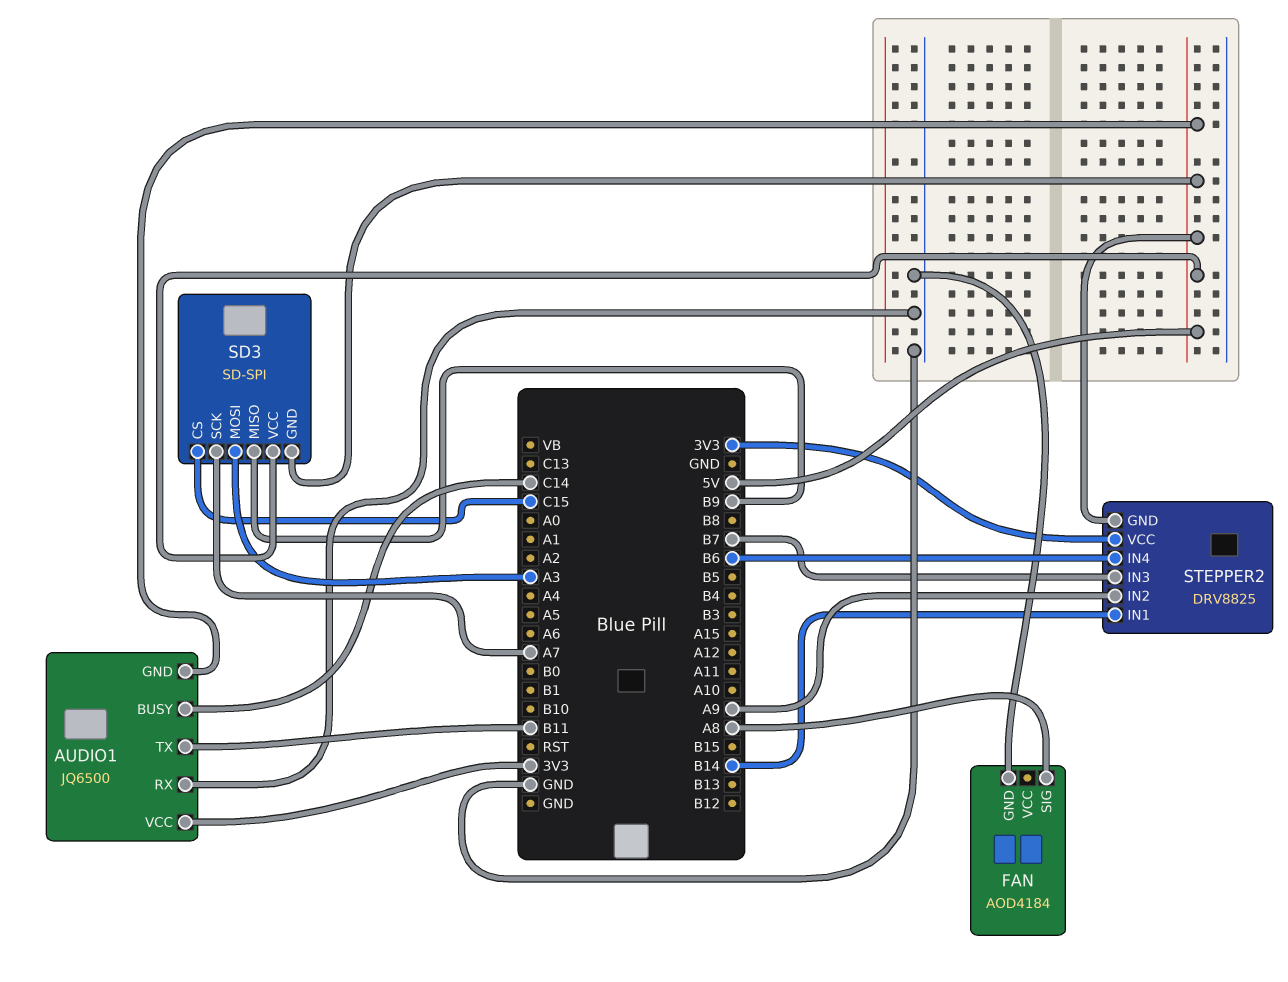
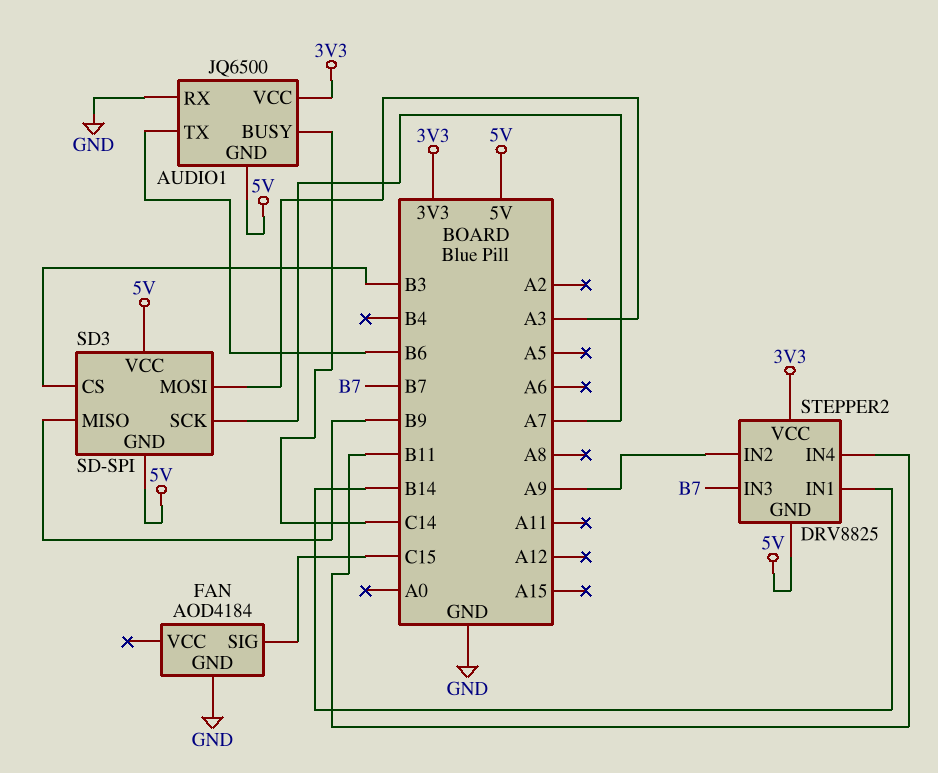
AUDIO1 pin TX: B11 -> B6
FAN pin SIG: A8 -> C15
SD3 pin CS: C15 -> B3
STEPPER2 pin IN4: B6 -> B11

